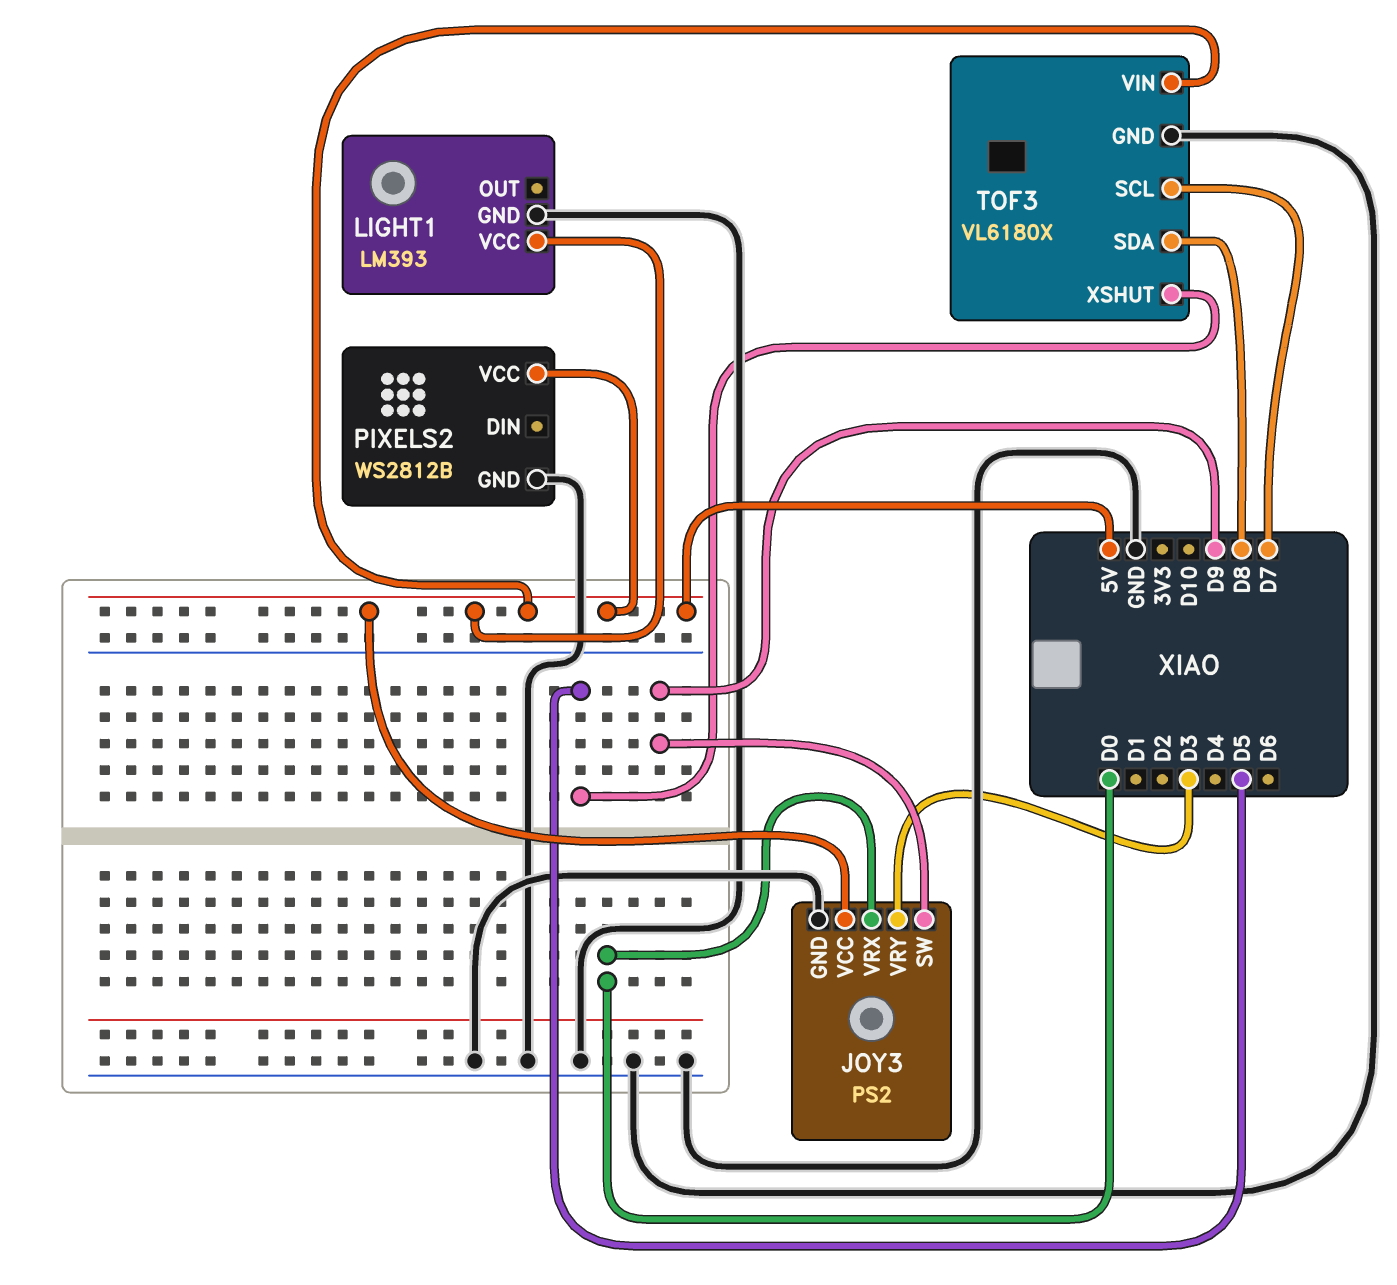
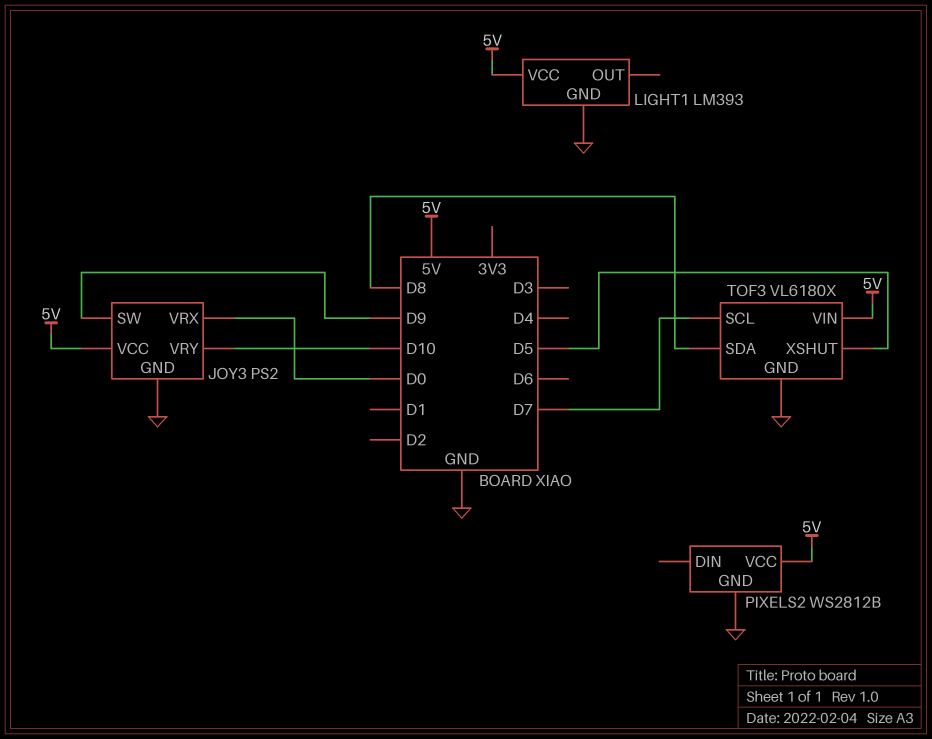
JOY3 pin VRY: D3 -> D10

